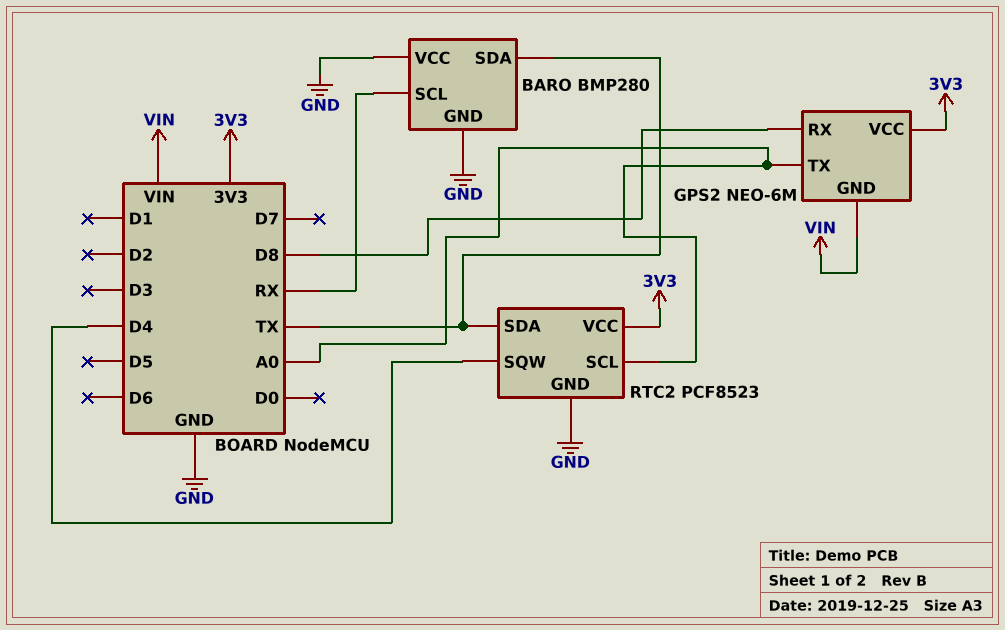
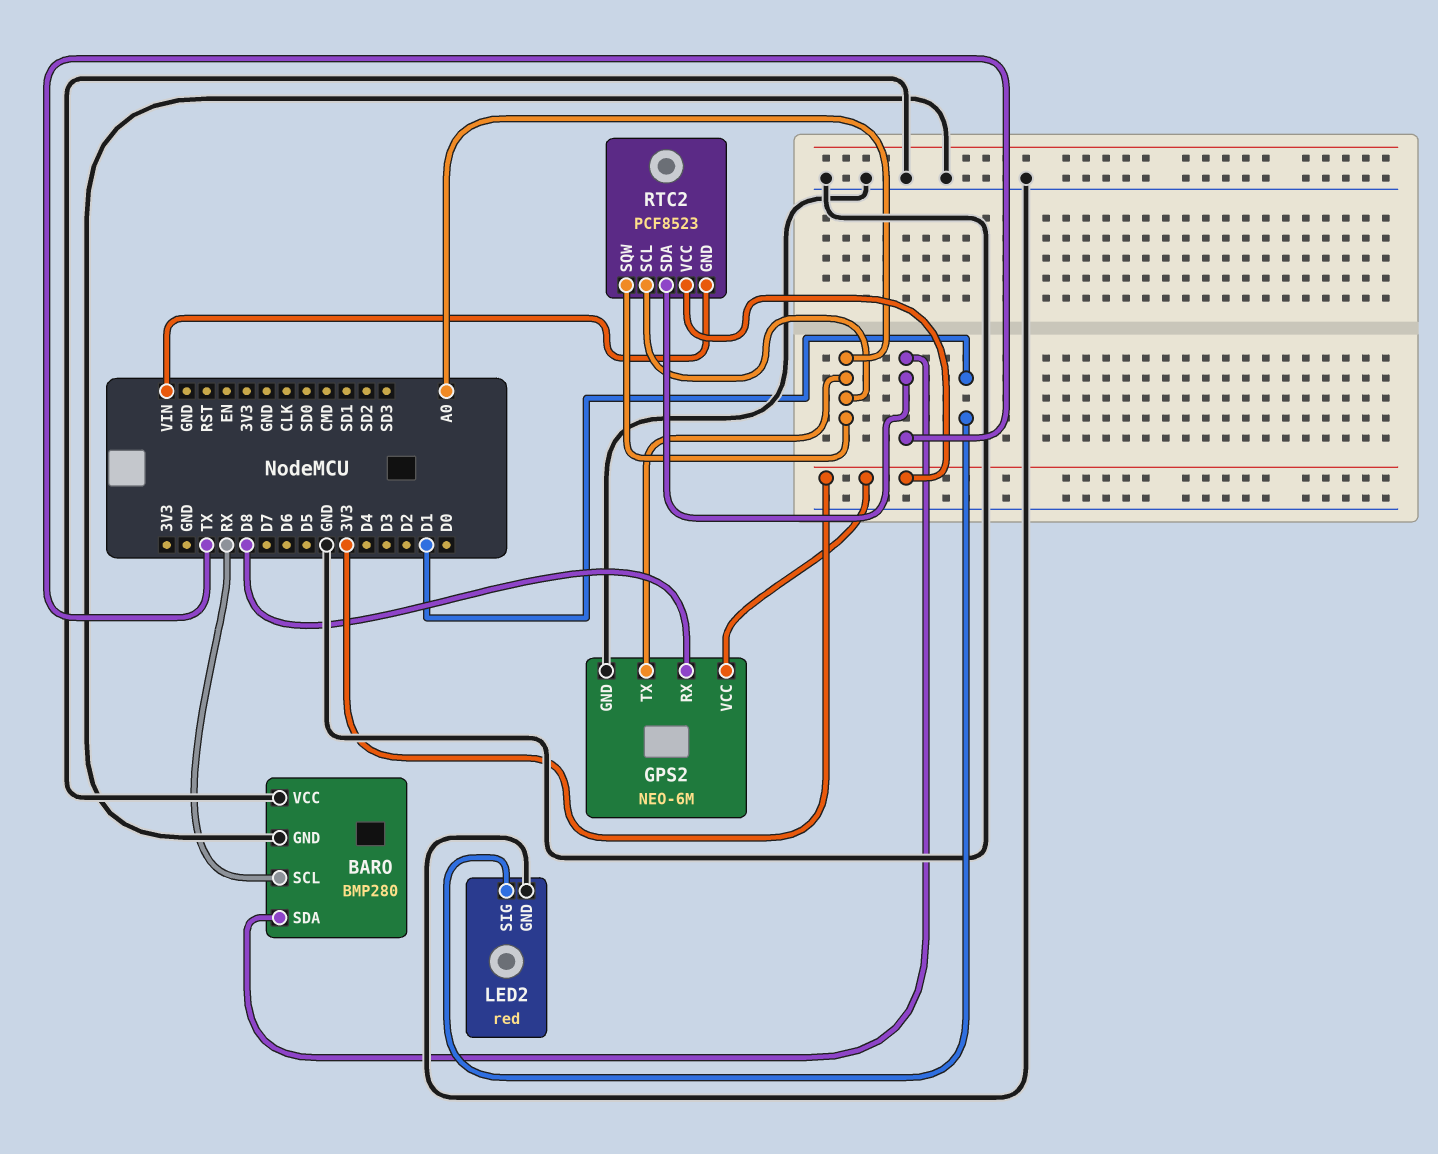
GPS2 pin GND: VIN -> GND
LED2: none -> red
LED2 pin GND: none -> GND
LED2 pin SIG: none -> D1
RTC2 pin GND: GND -> VIN
RTC2 pin SQW: D4 -> A0

